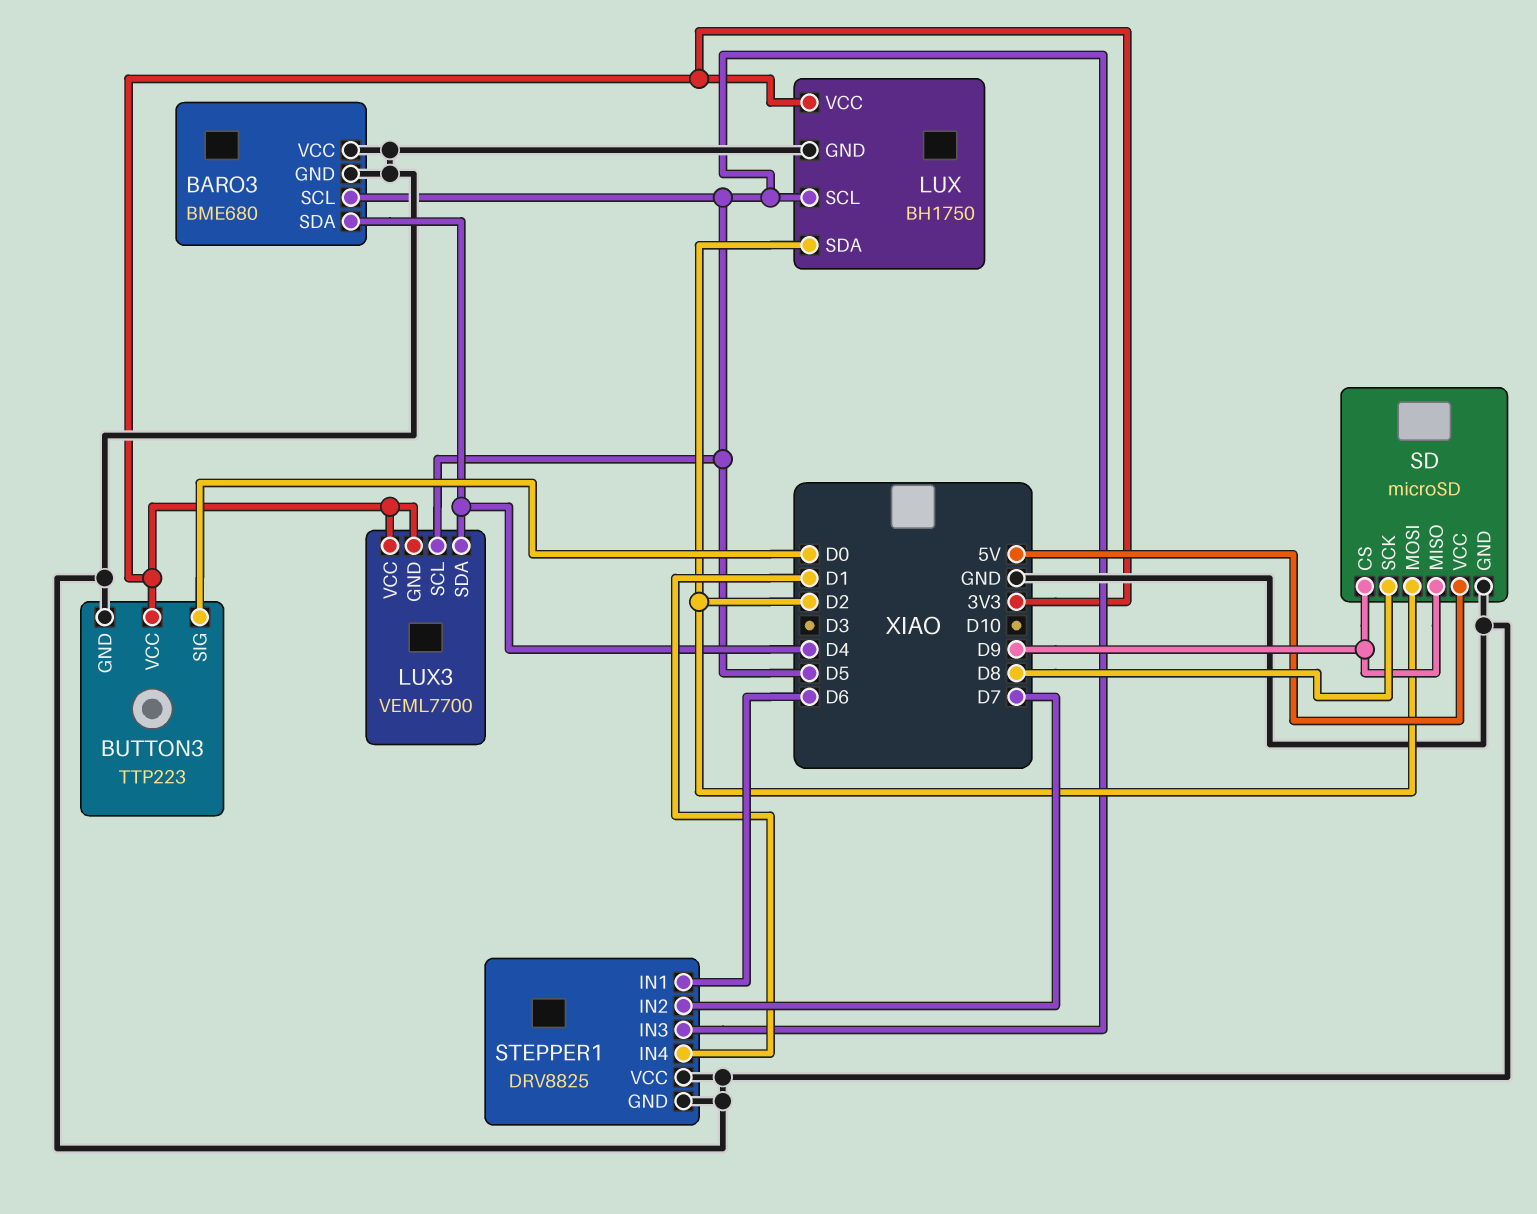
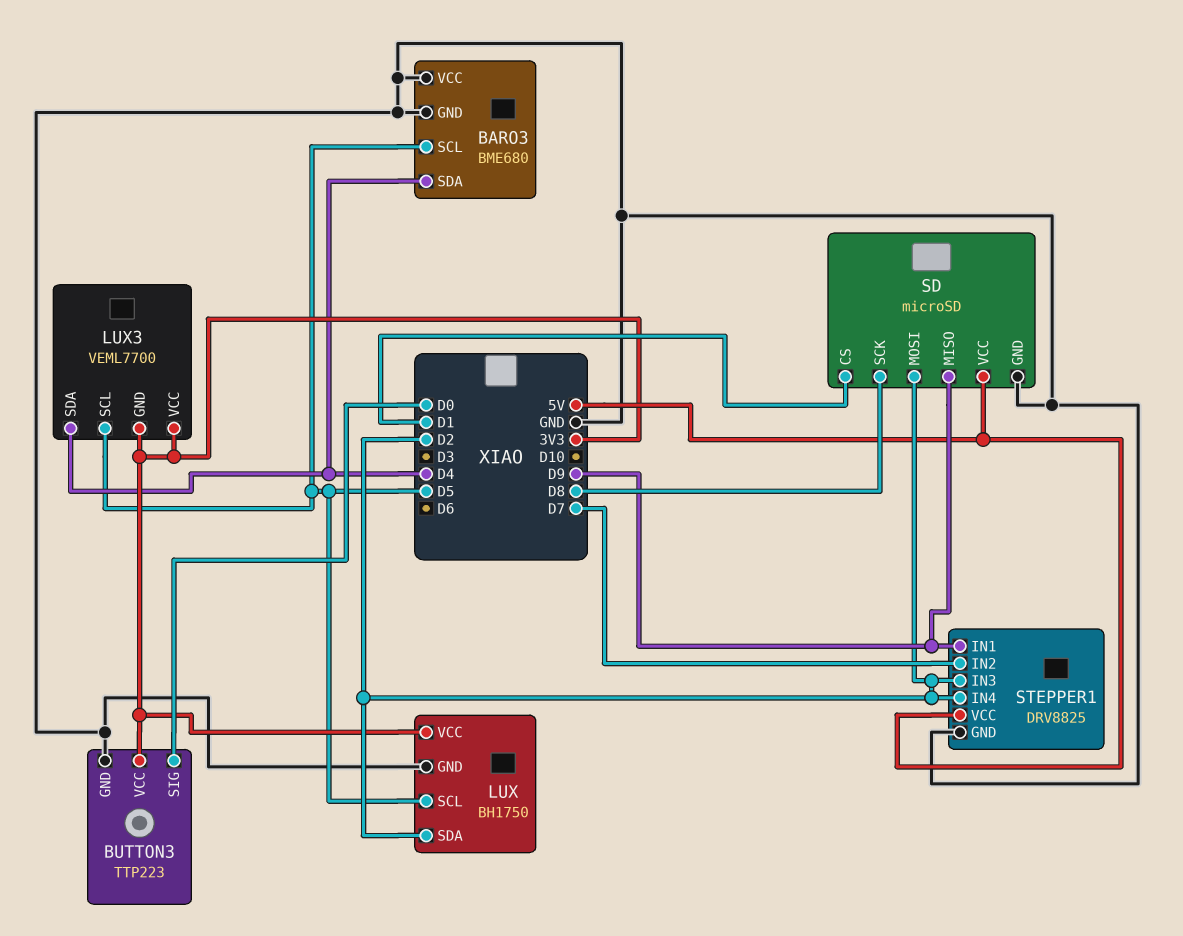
SD pin CS: D9 -> D1
STEPPER1 pin IN1: D6 -> D9
STEPPER1 pin IN3: D5 -> D2
STEPPER1 pin IN4: D1 -> D2
STEPPER1 pin VCC: GND -> 5V

